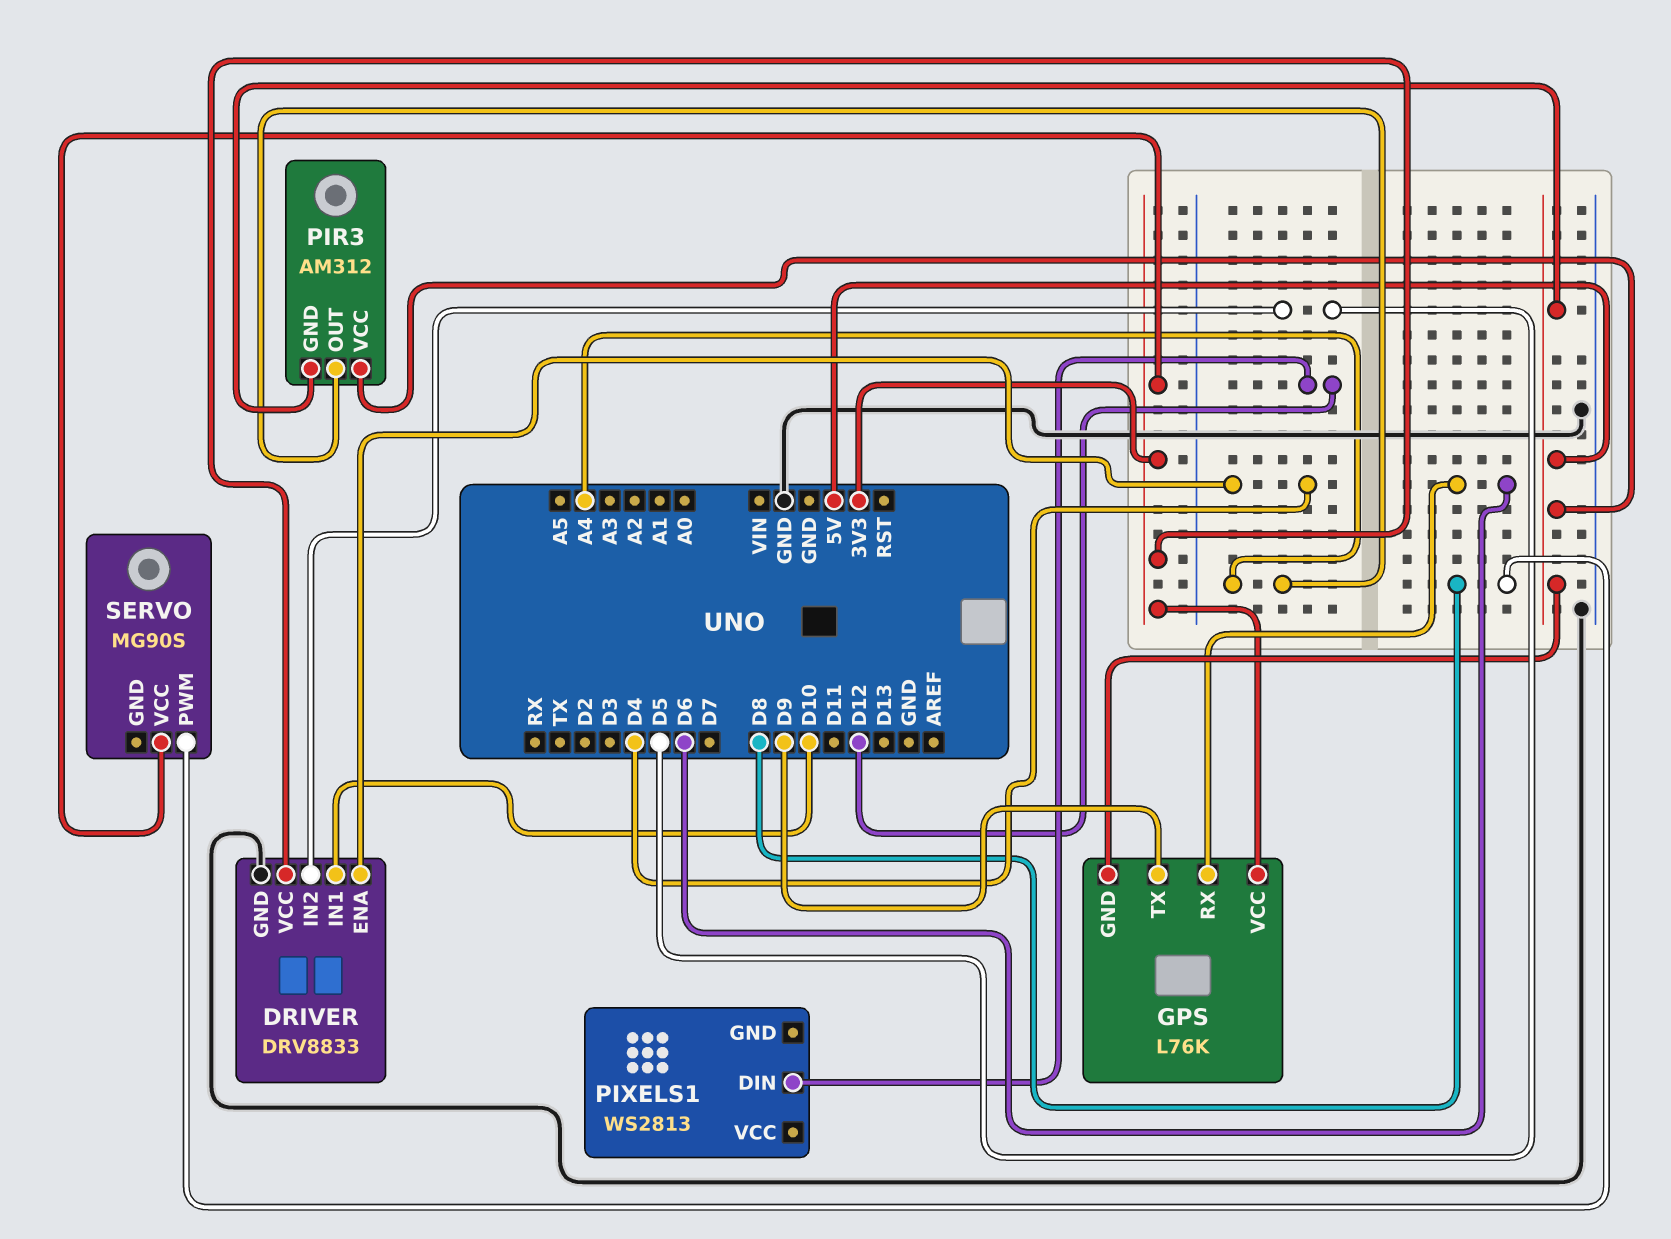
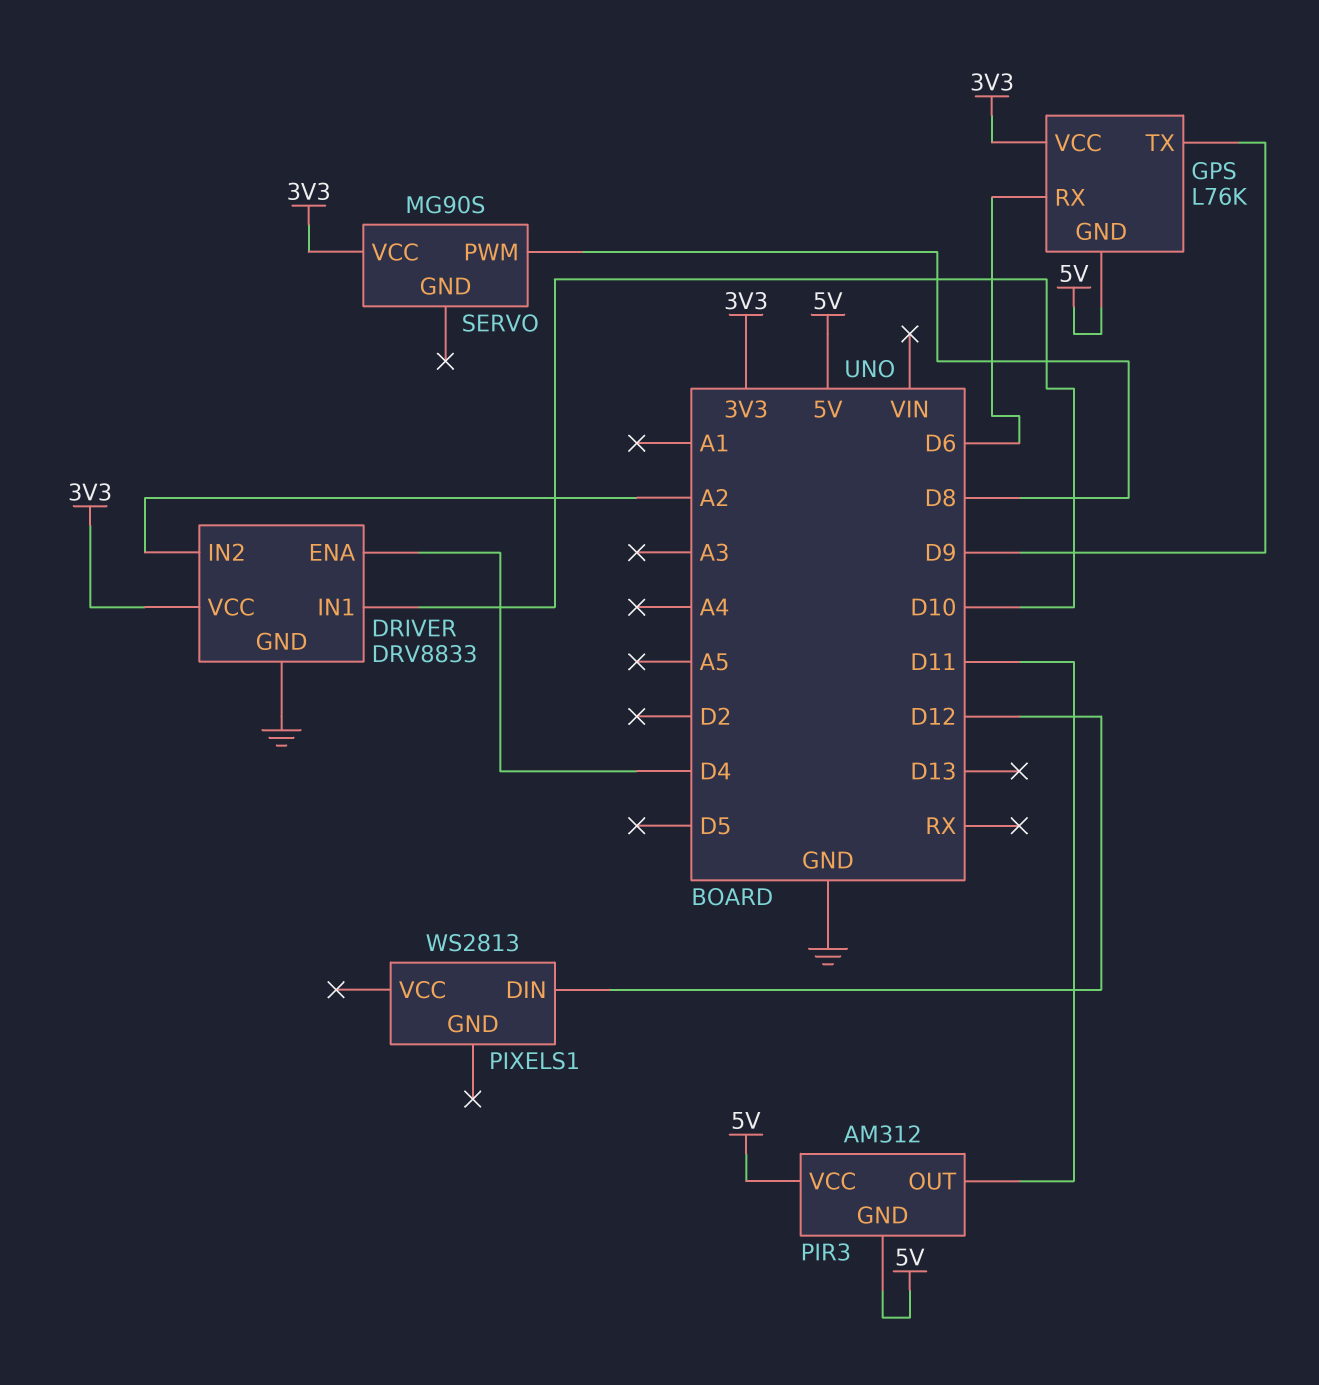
DRIVER pin IN2: D5 -> A2
PIR3 pin OUT: A4 -> D11

